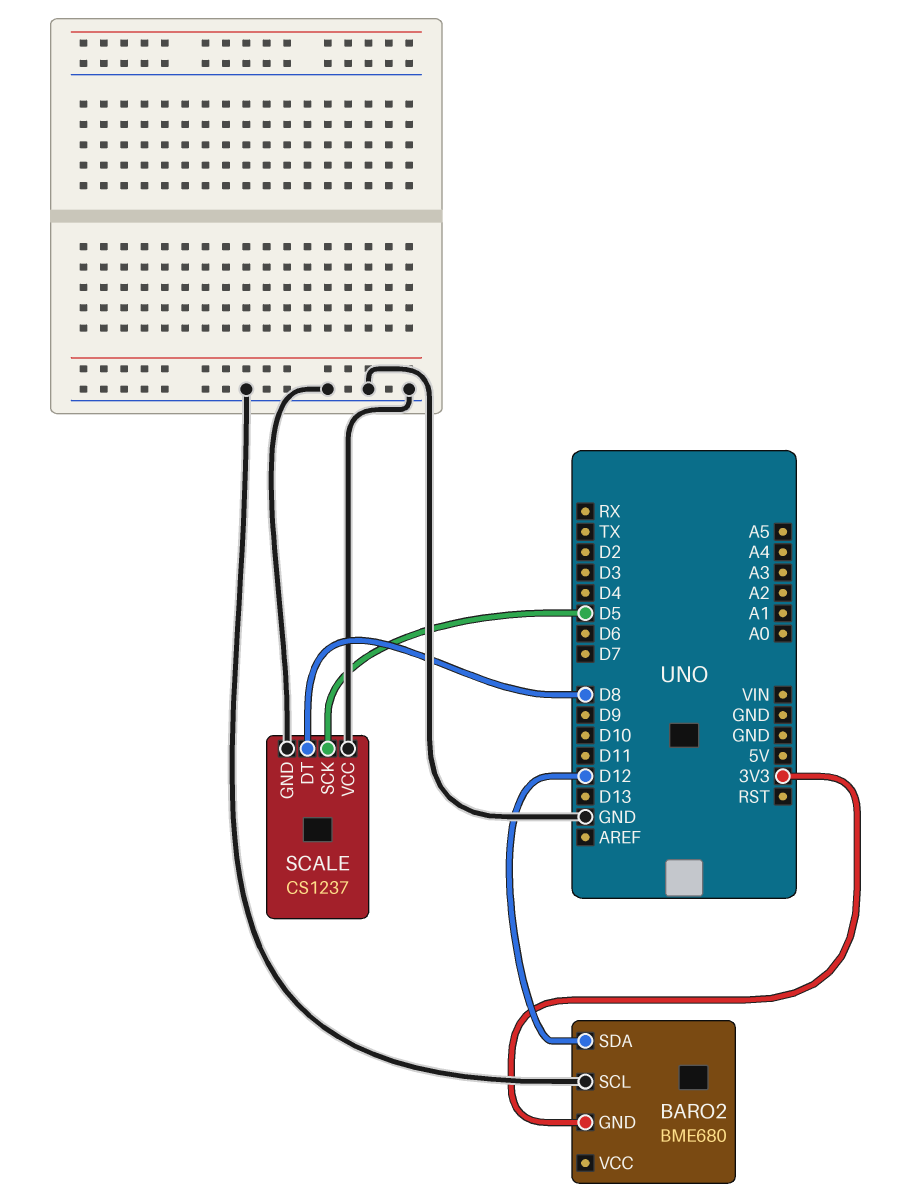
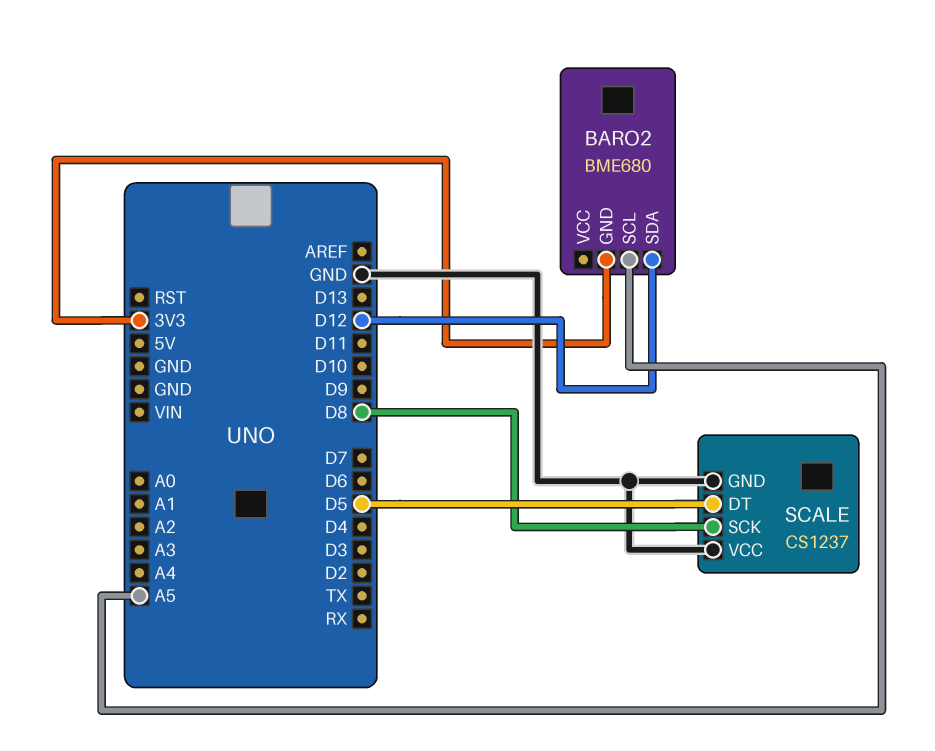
BARO2 pin SCL: GND -> A5
SCALE pin DT: D8 -> D5
SCALE pin SCK: D5 -> D8

